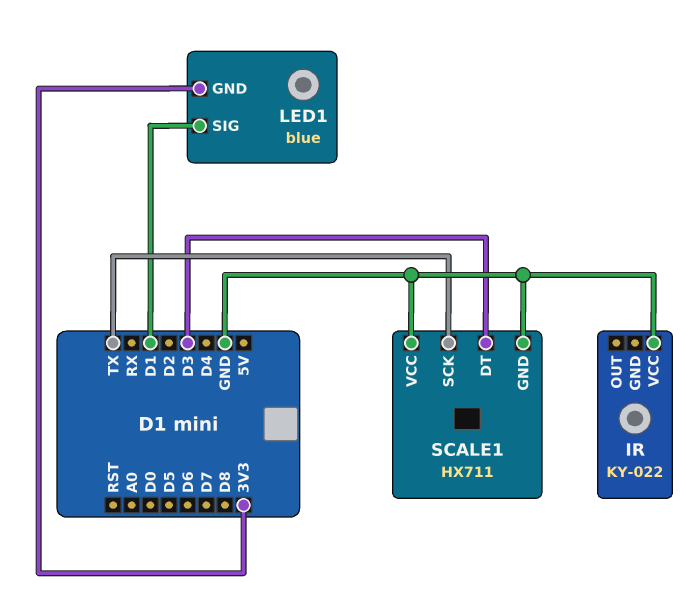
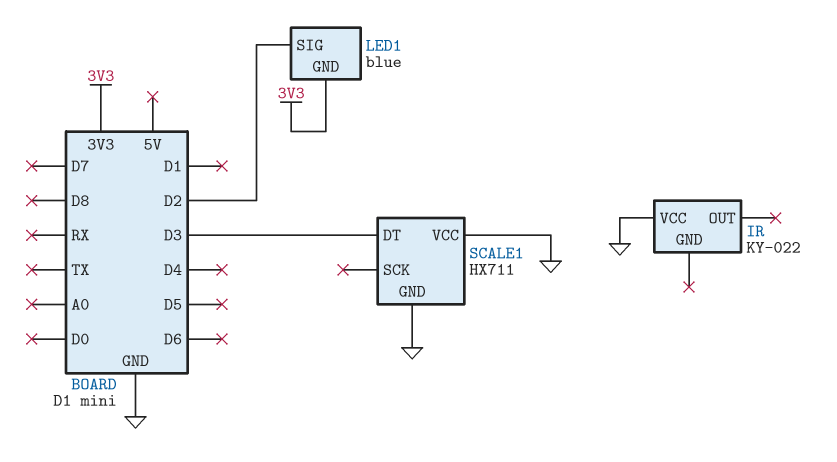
LED1 pin SIG: D1 -> D2
SCALE1 pin SCK: TX -> none

